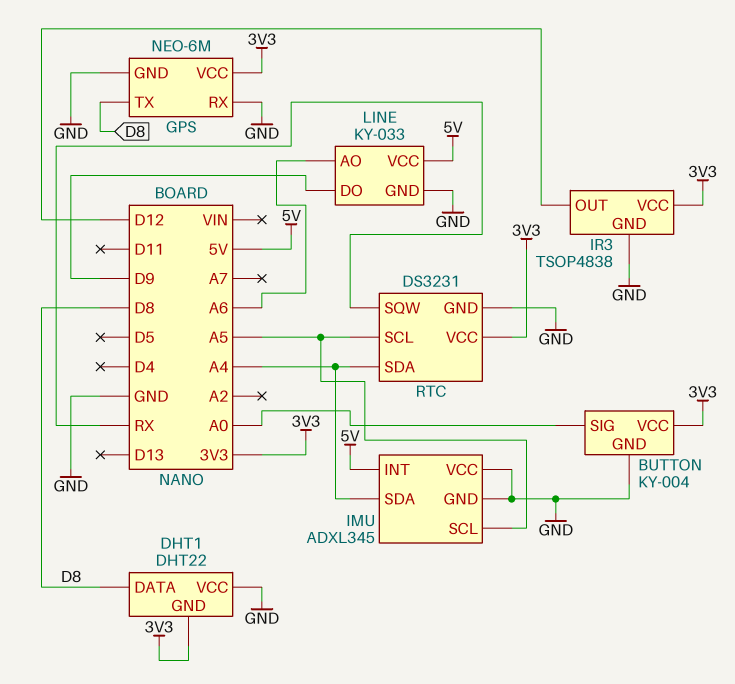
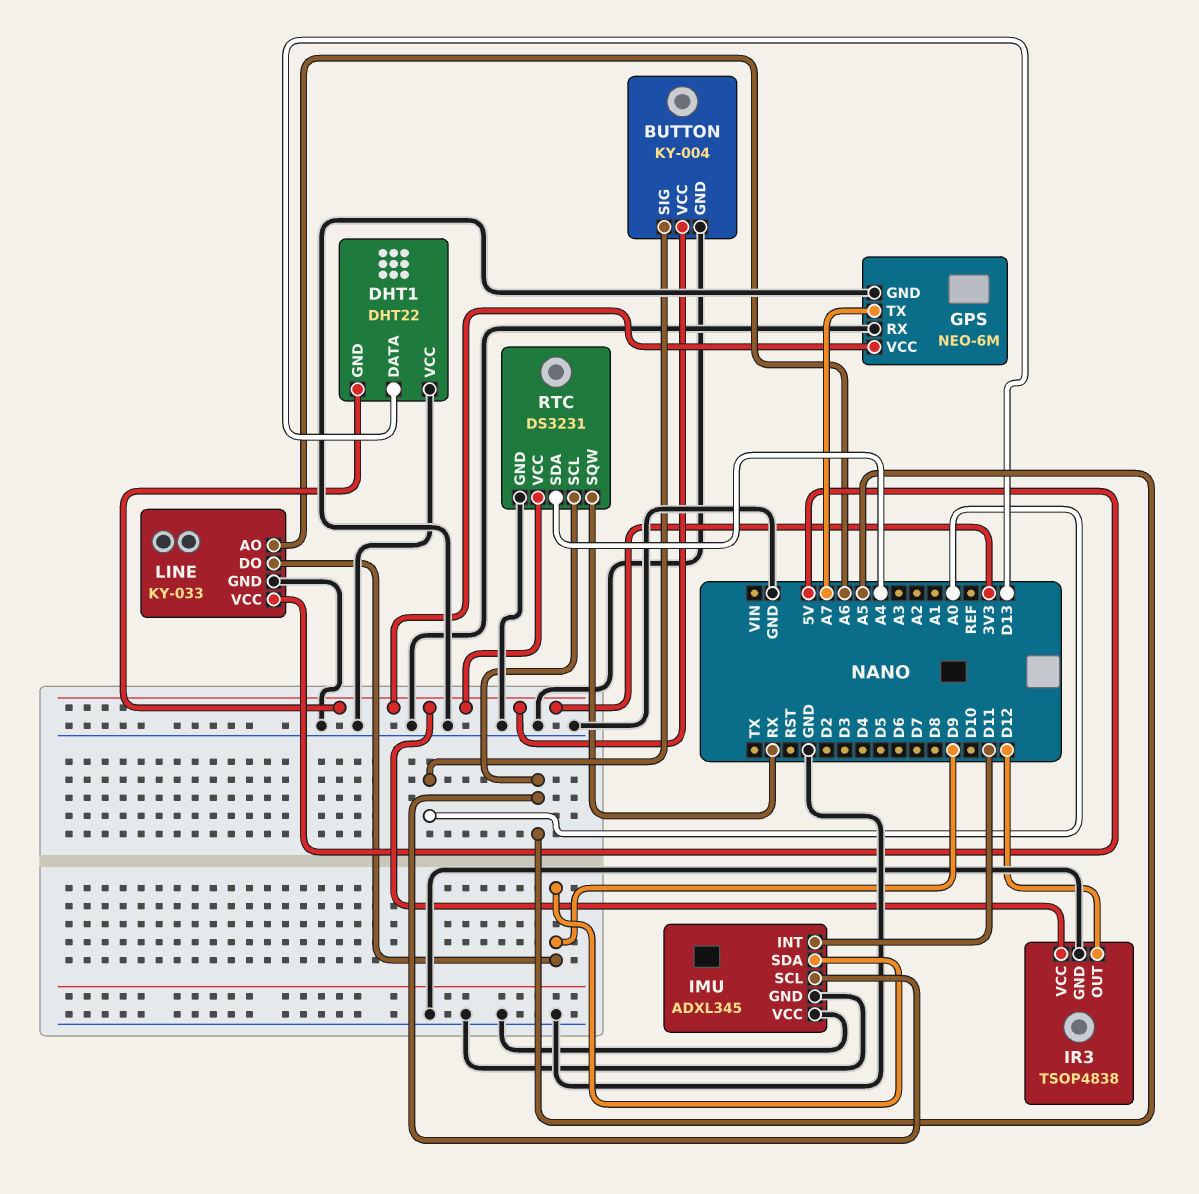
DHT1 pin DATA: D8 -> D13
GPS pin TX: D8 -> A7
IMU pin INT: 5V -> D11
IMU pin SDA: A4 -> D9

